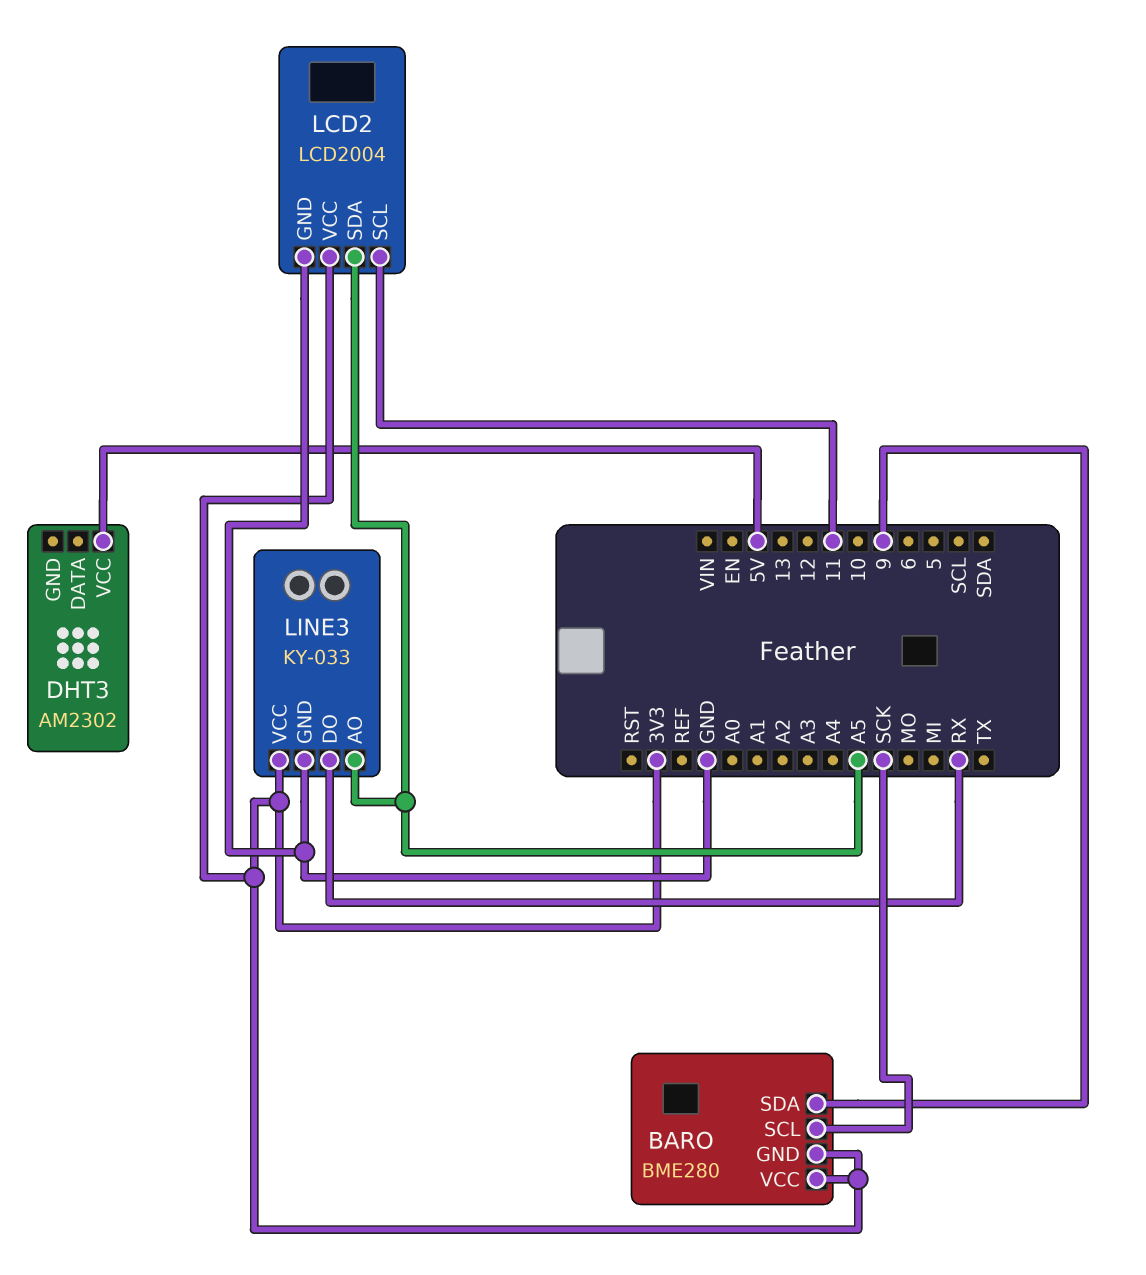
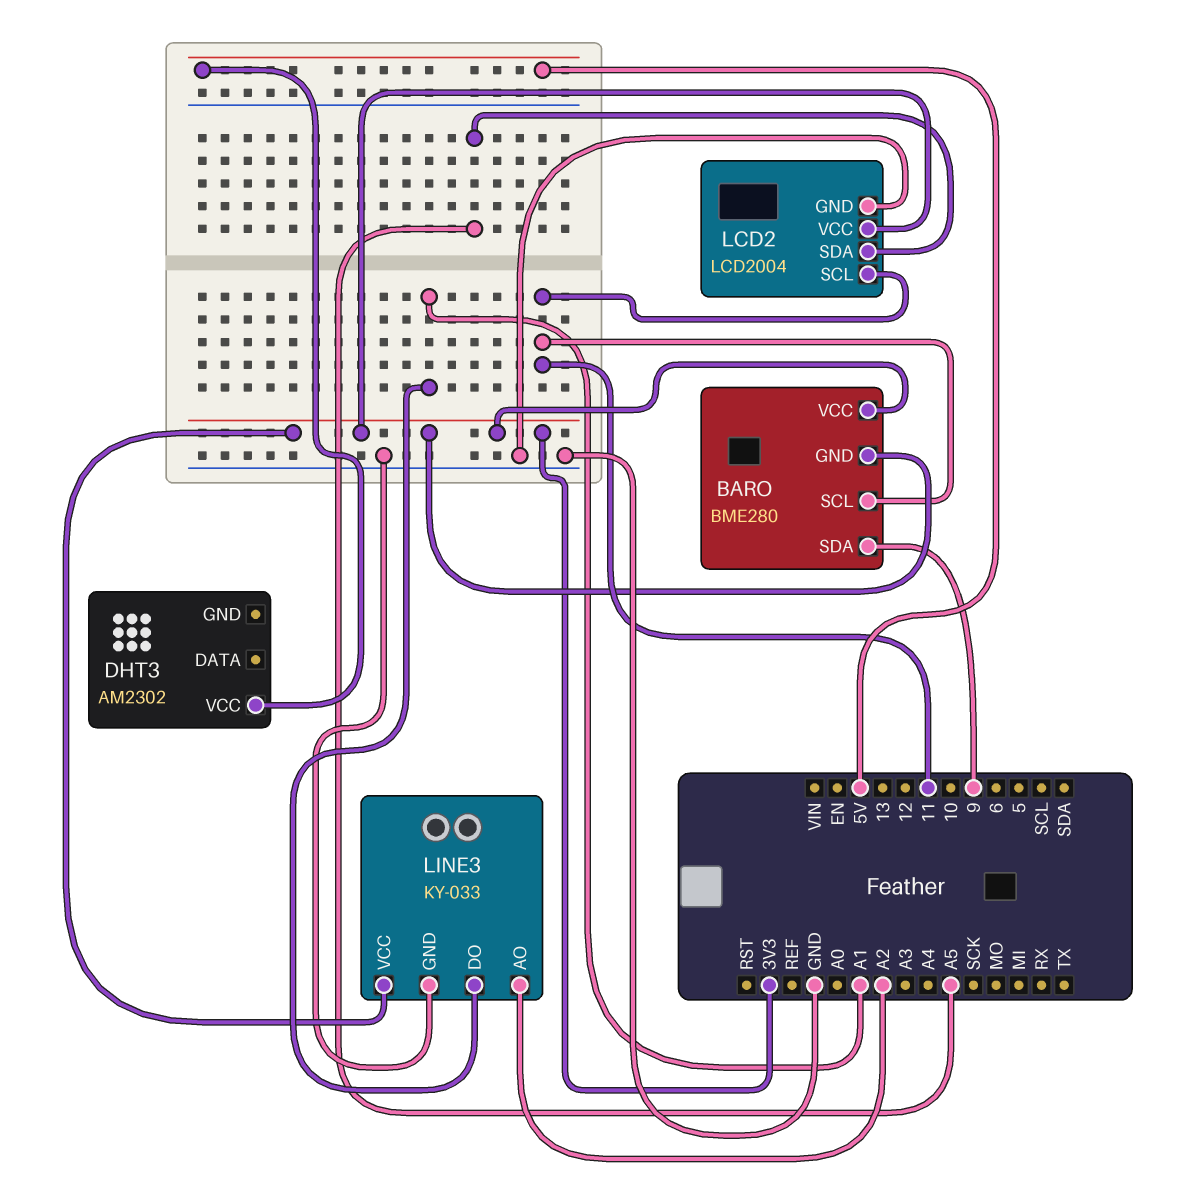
BARO pin SCL: SCK -> 11
LINE3 pin AO: A5 -> A2
LINE3 pin DO: RX -> A1

